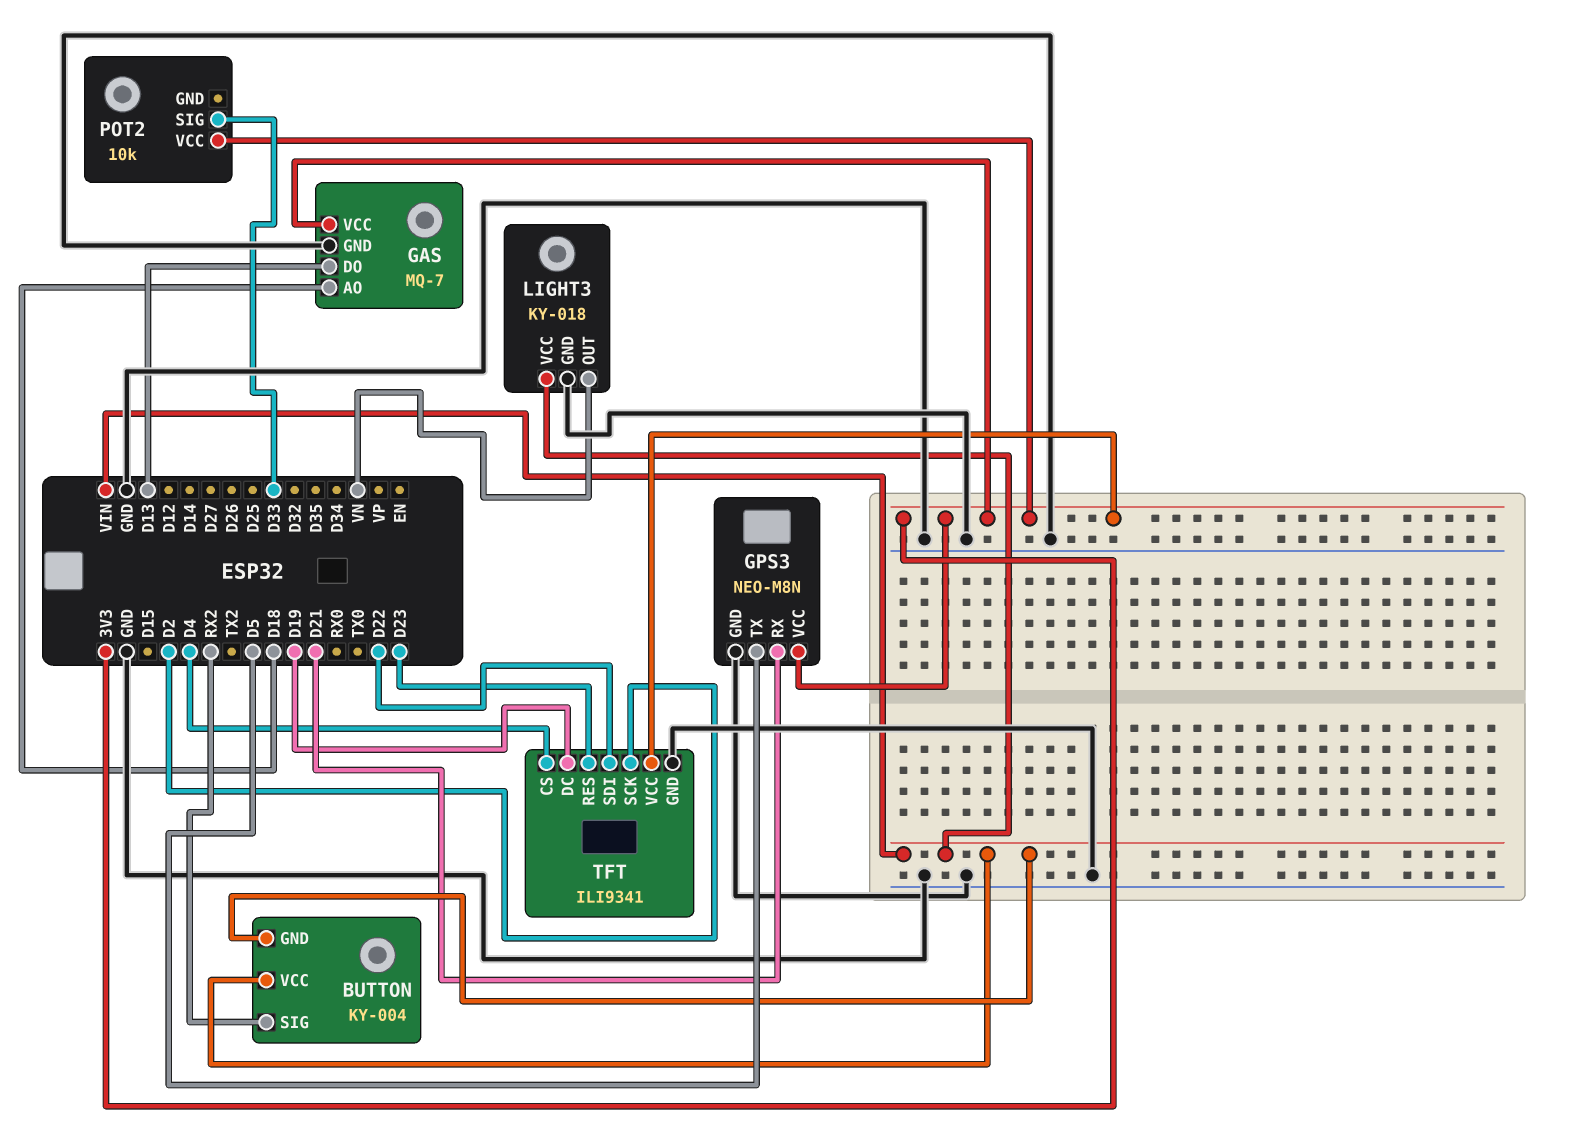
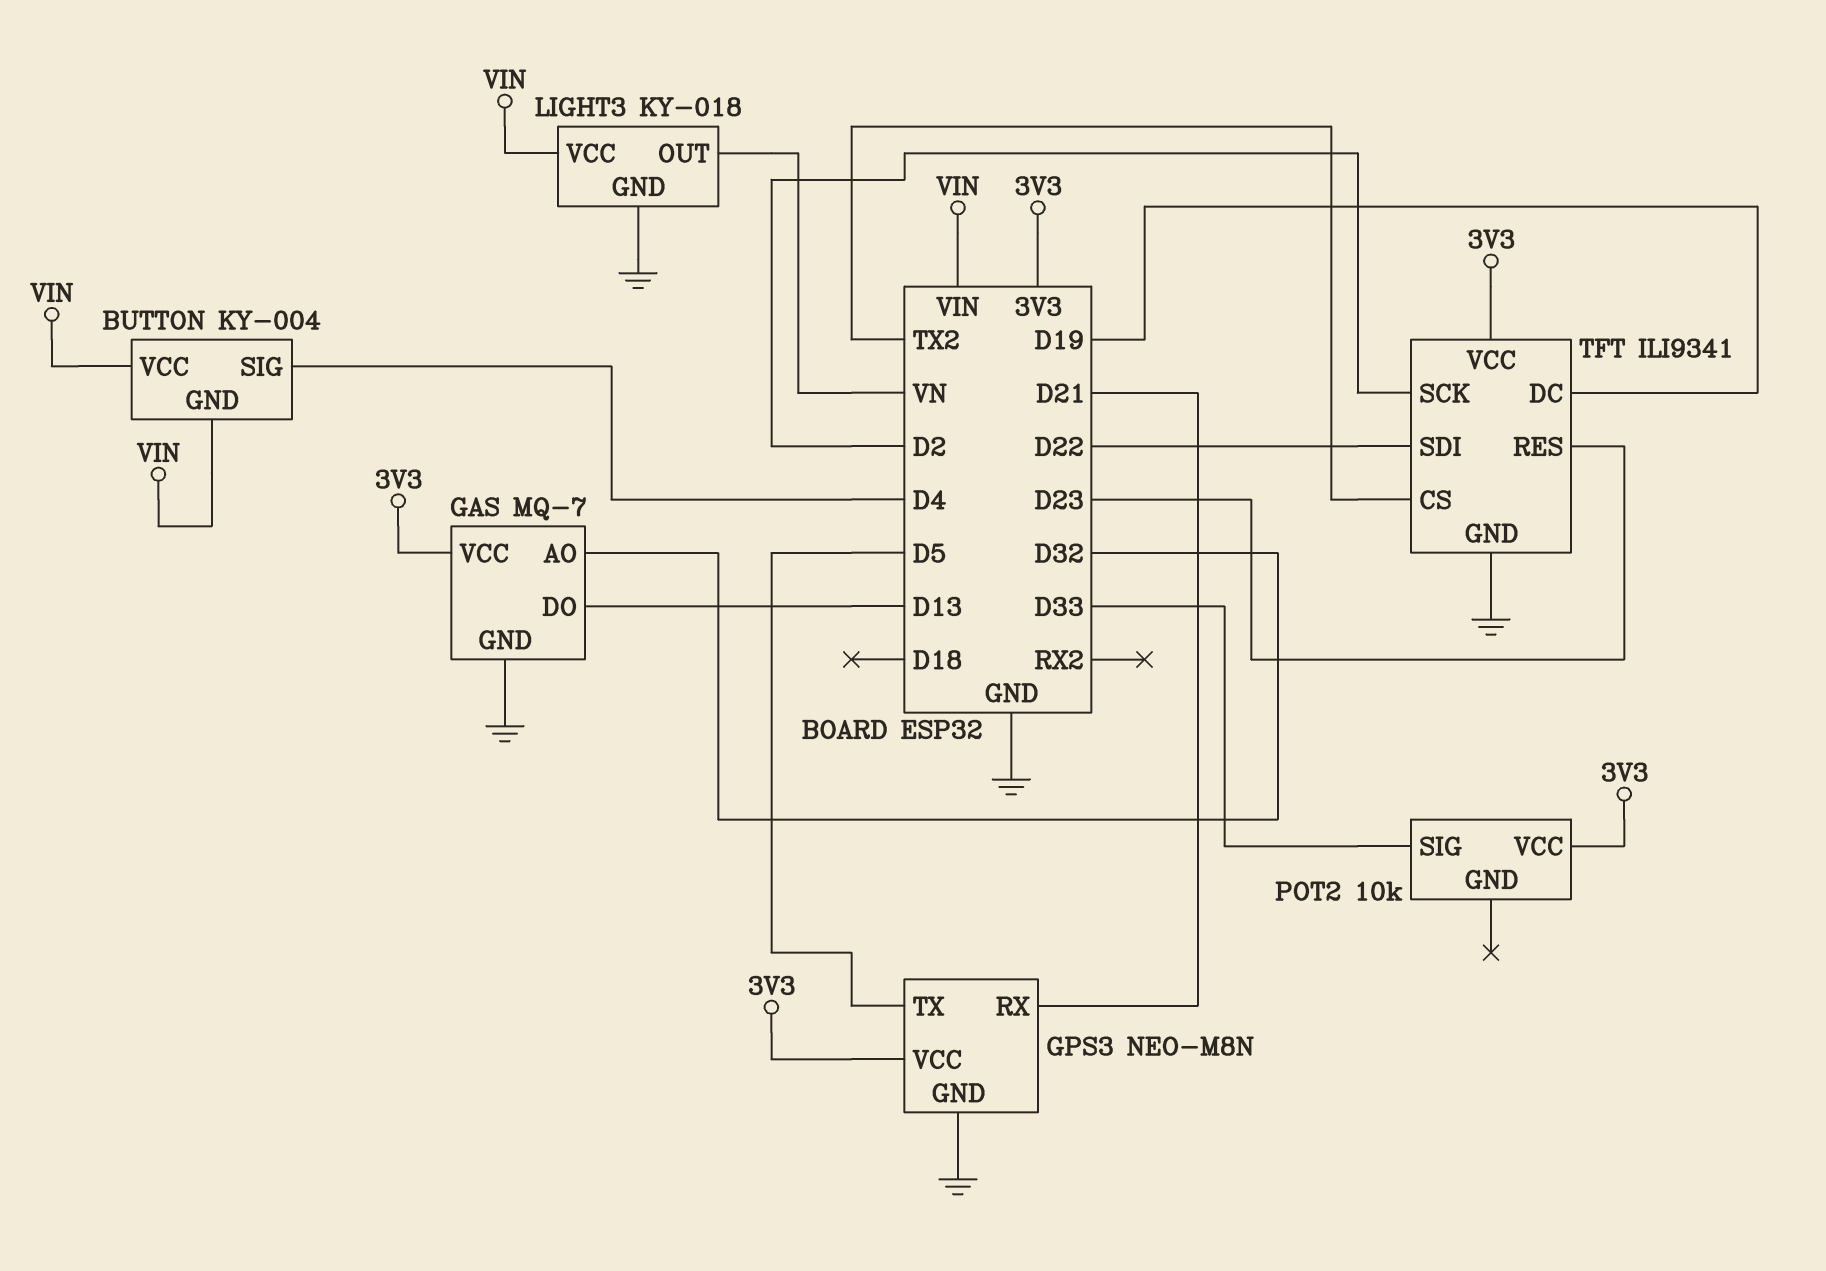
BUTTON pin SIG: RX2 -> D4
GAS pin AO: D18 -> D32
TFT pin CS: D4 -> TX2

